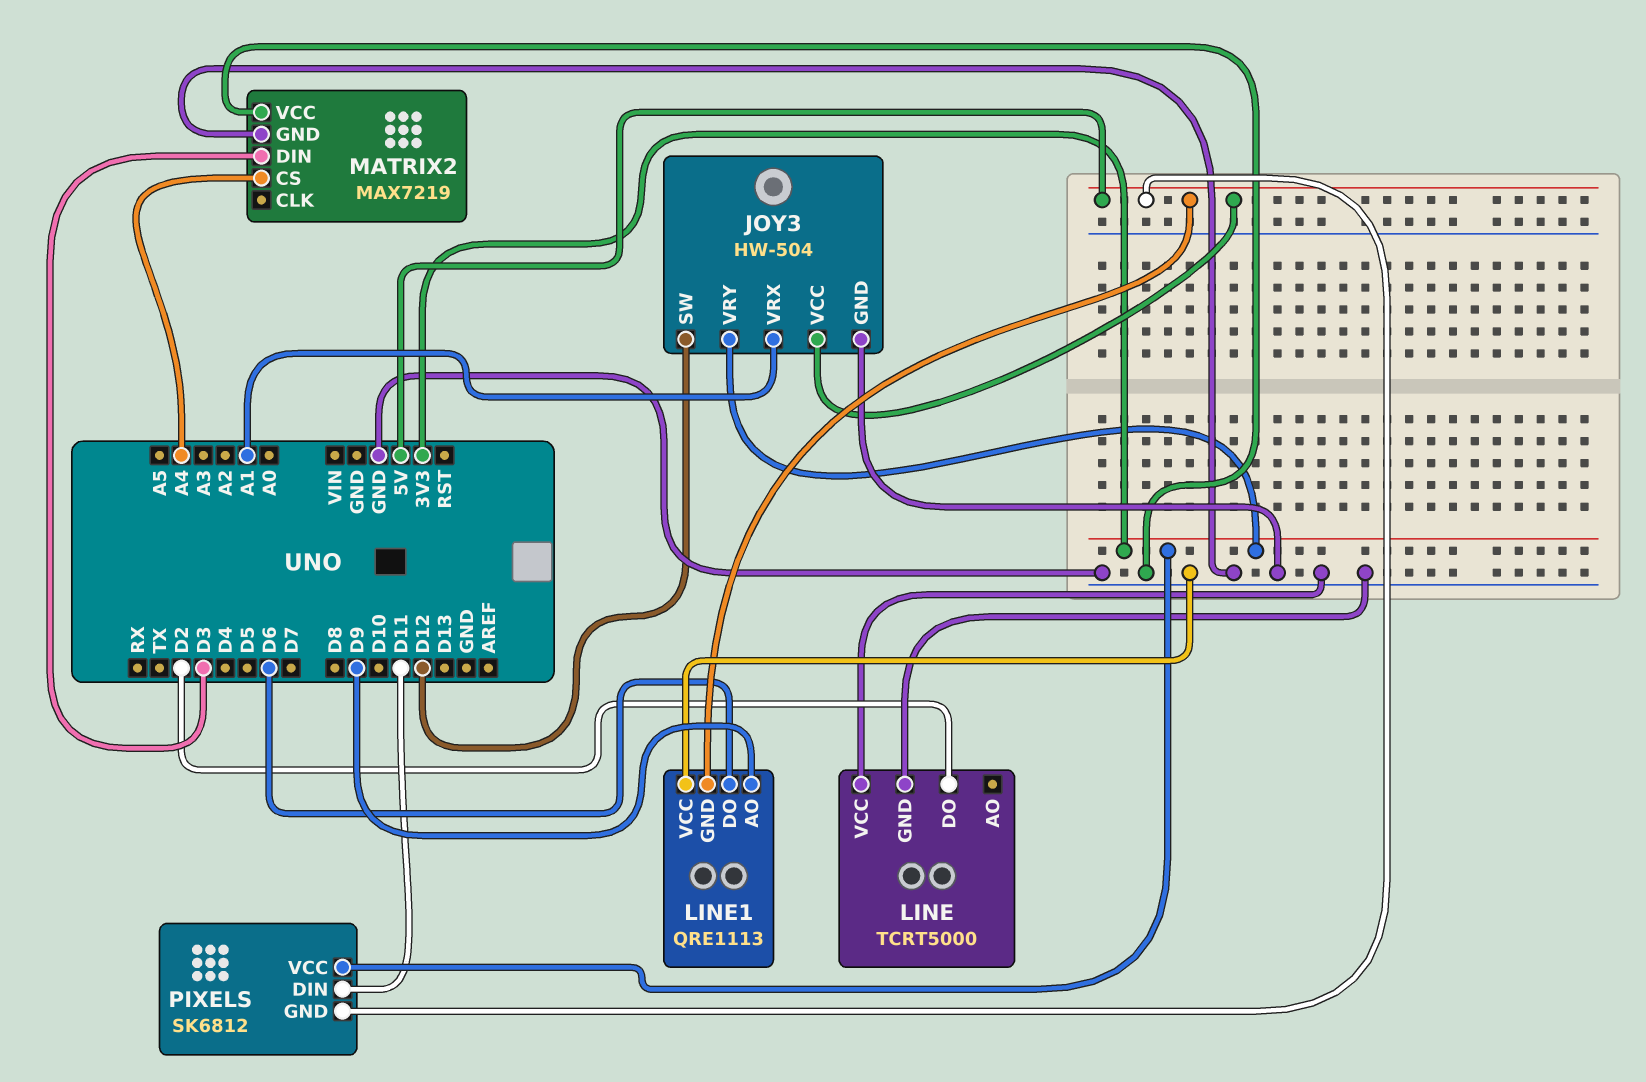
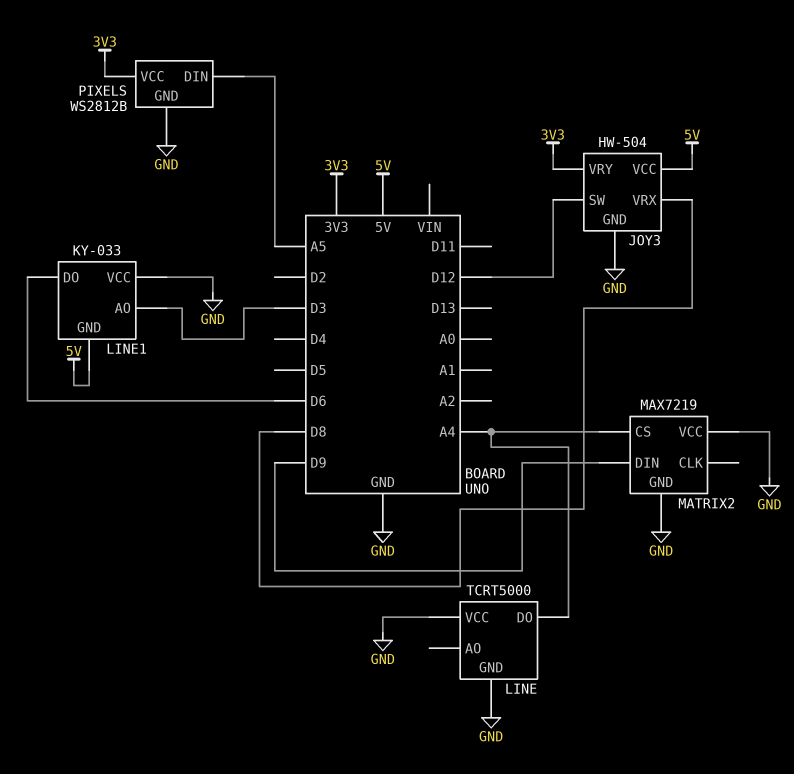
JOY3 pin VRX: A1 -> D8
LINE pin DO: D2 -> A4
LINE1: QRE1113 -> KY-033
LINE1 pin AO: D9 -> D3
MATRIX2 pin DIN: D3 -> D9
PIXELS: SK6812 -> WS2812B
PIXELS pin DIN: D11 -> A5
PIXELS pin GND: 5V -> GND

